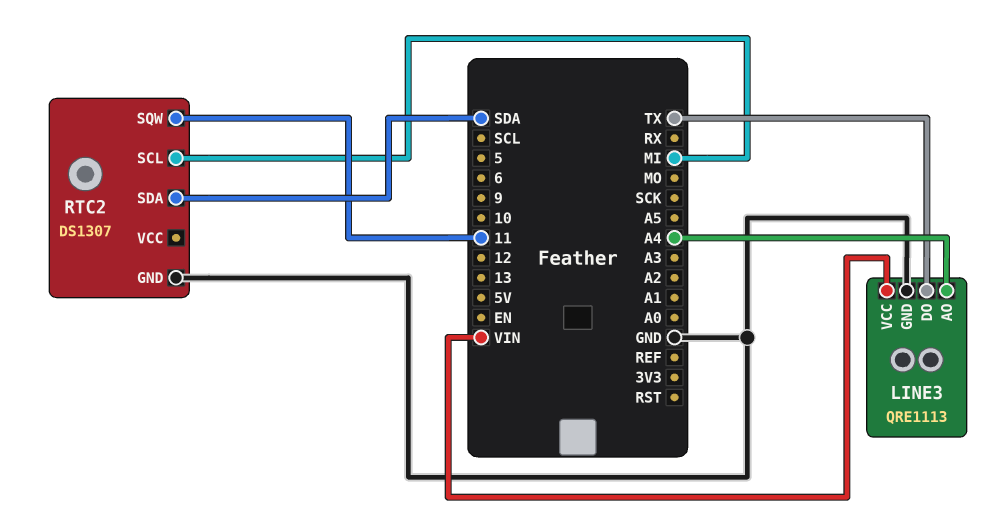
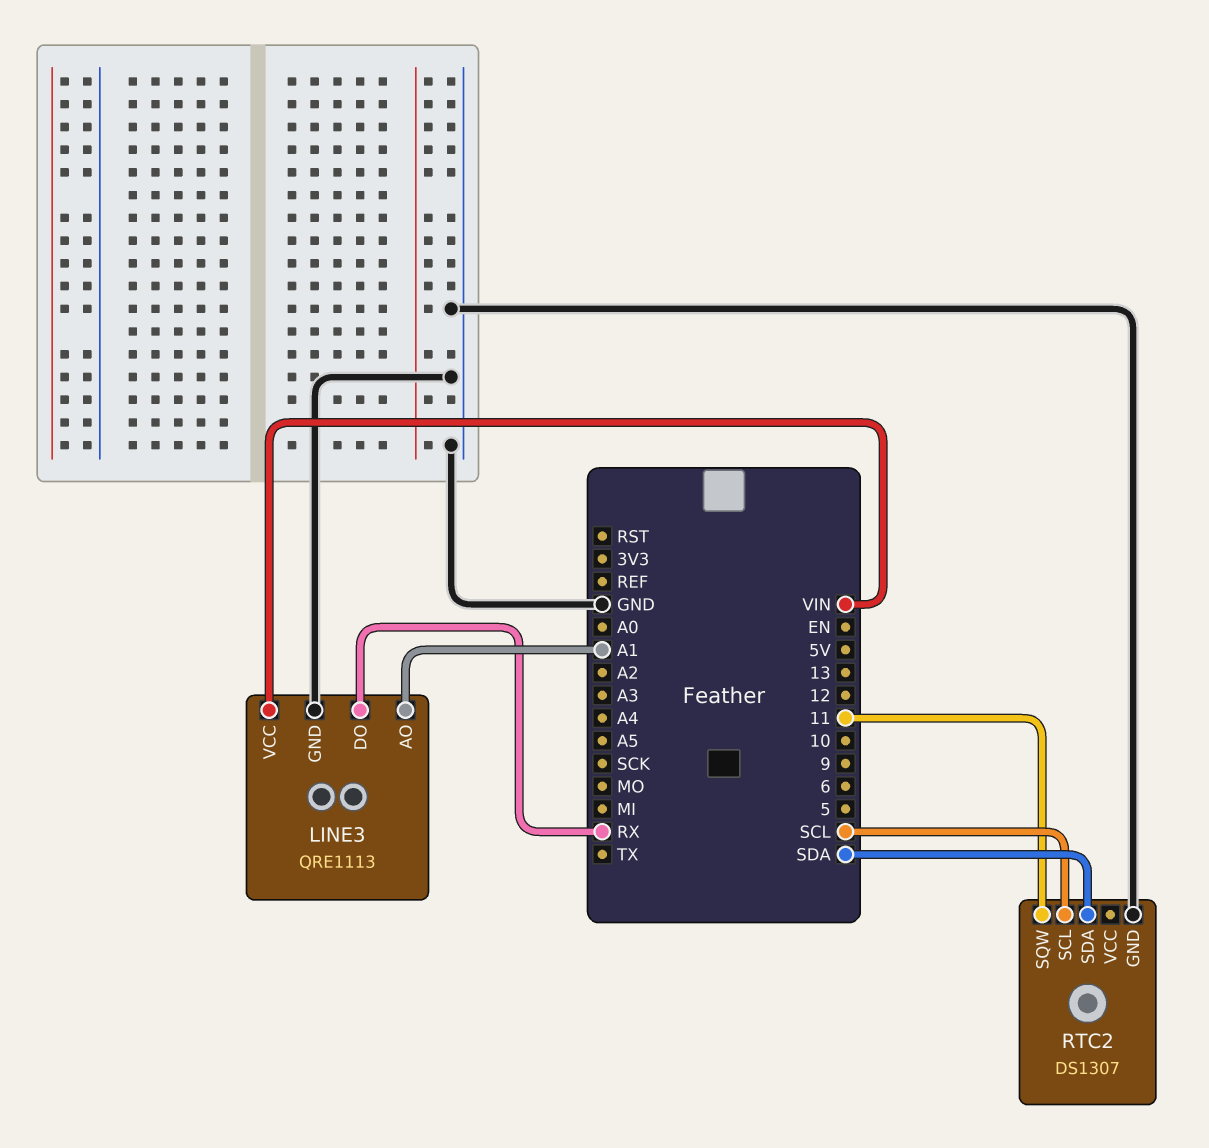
LINE3 pin AO: A4 -> A1
LINE3 pin DO: TX -> RX
RTC2 pin SCL: MI -> SCL

